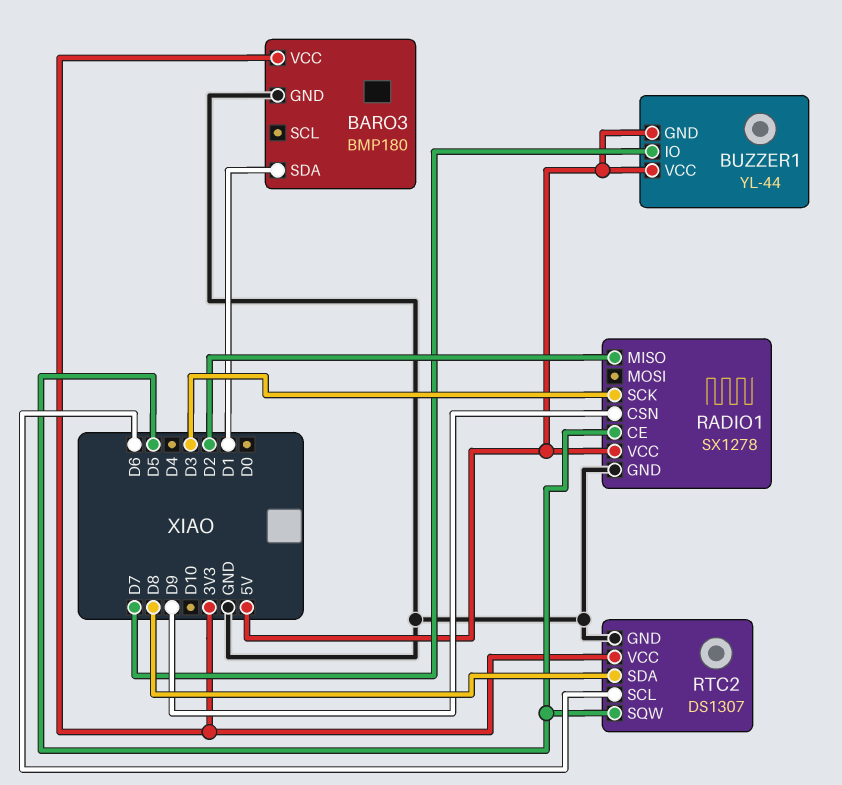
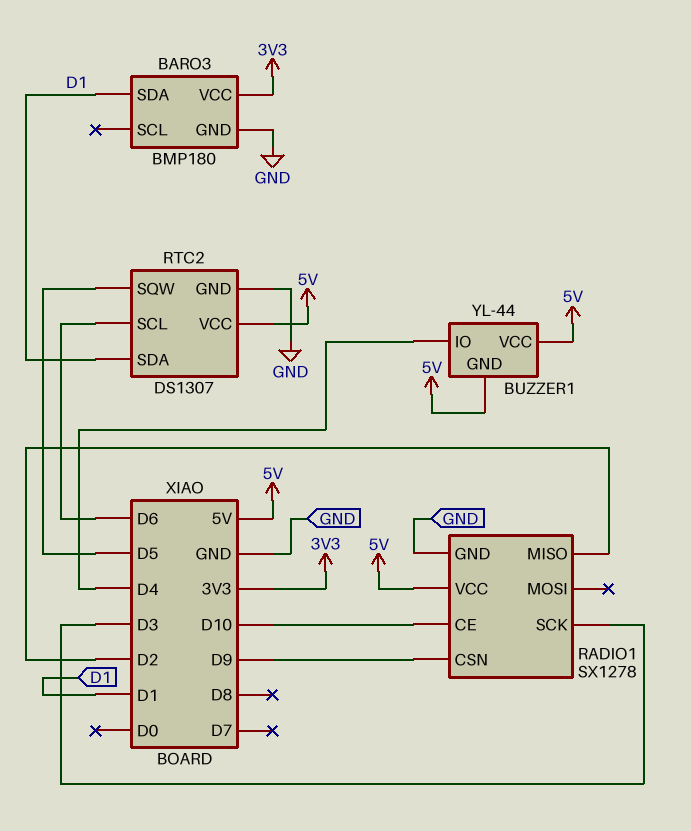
BUZZER1 pin IO: D7 -> D4
RADIO1 pin CE: D5 -> D10
RTC2 pin SDA: D8 -> D1
RTC2 pin VCC: 3V3 -> 5V

